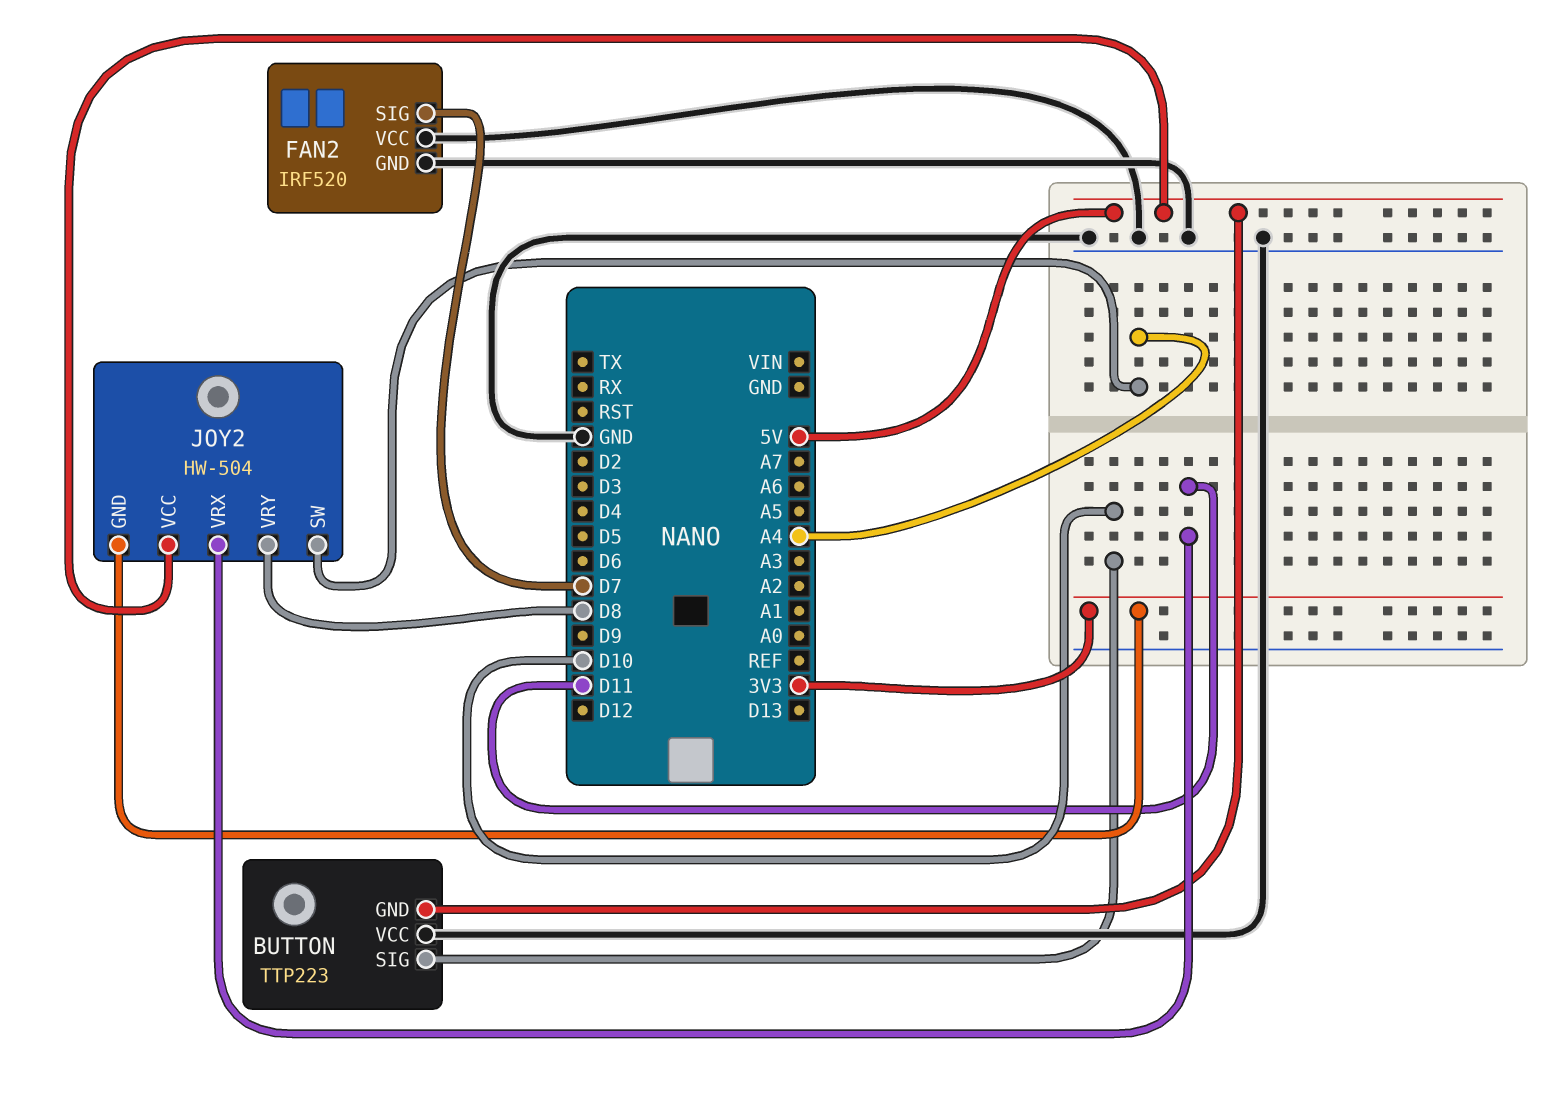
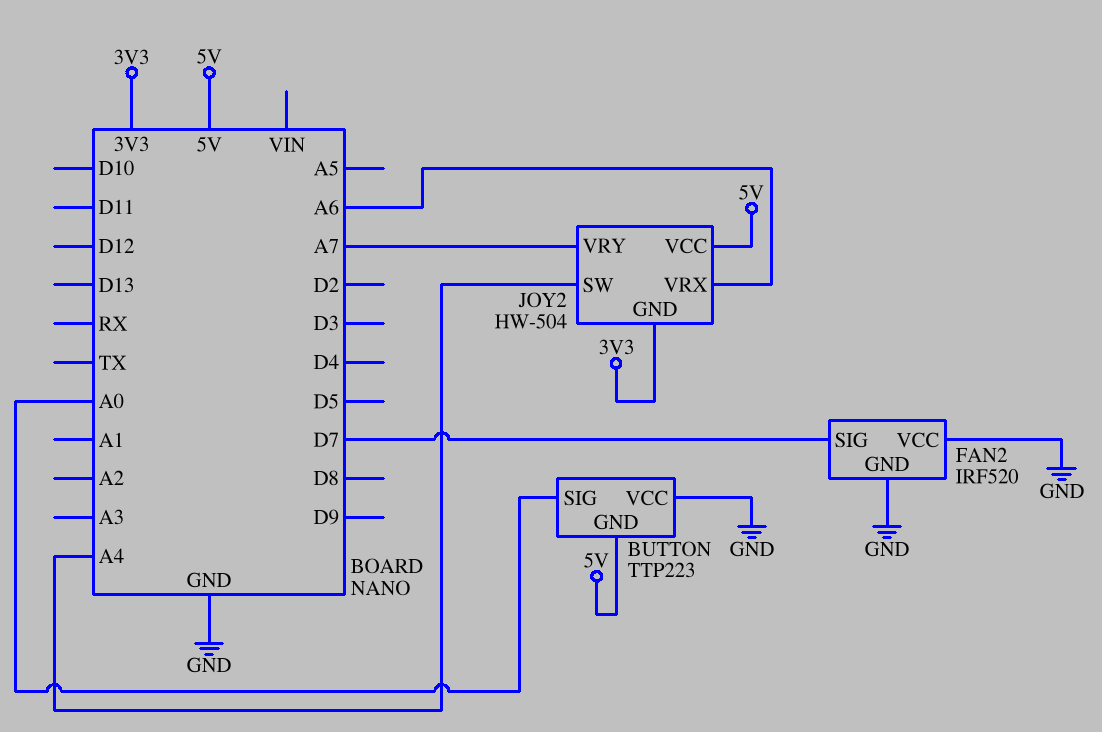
BUTTON pin SIG: D10 -> A0
JOY2 pin VRX: D11 -> A6
JOY2 pin VRY: D8 -> A7

